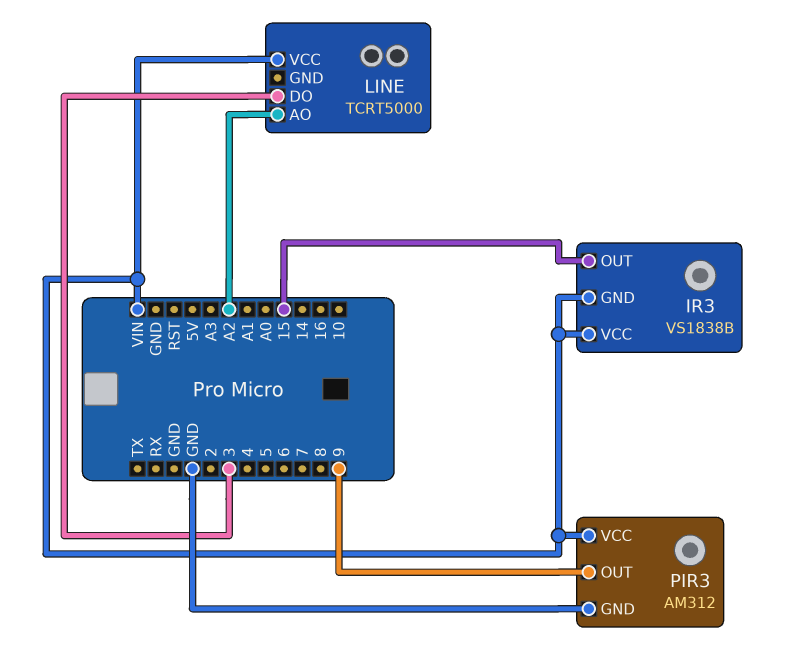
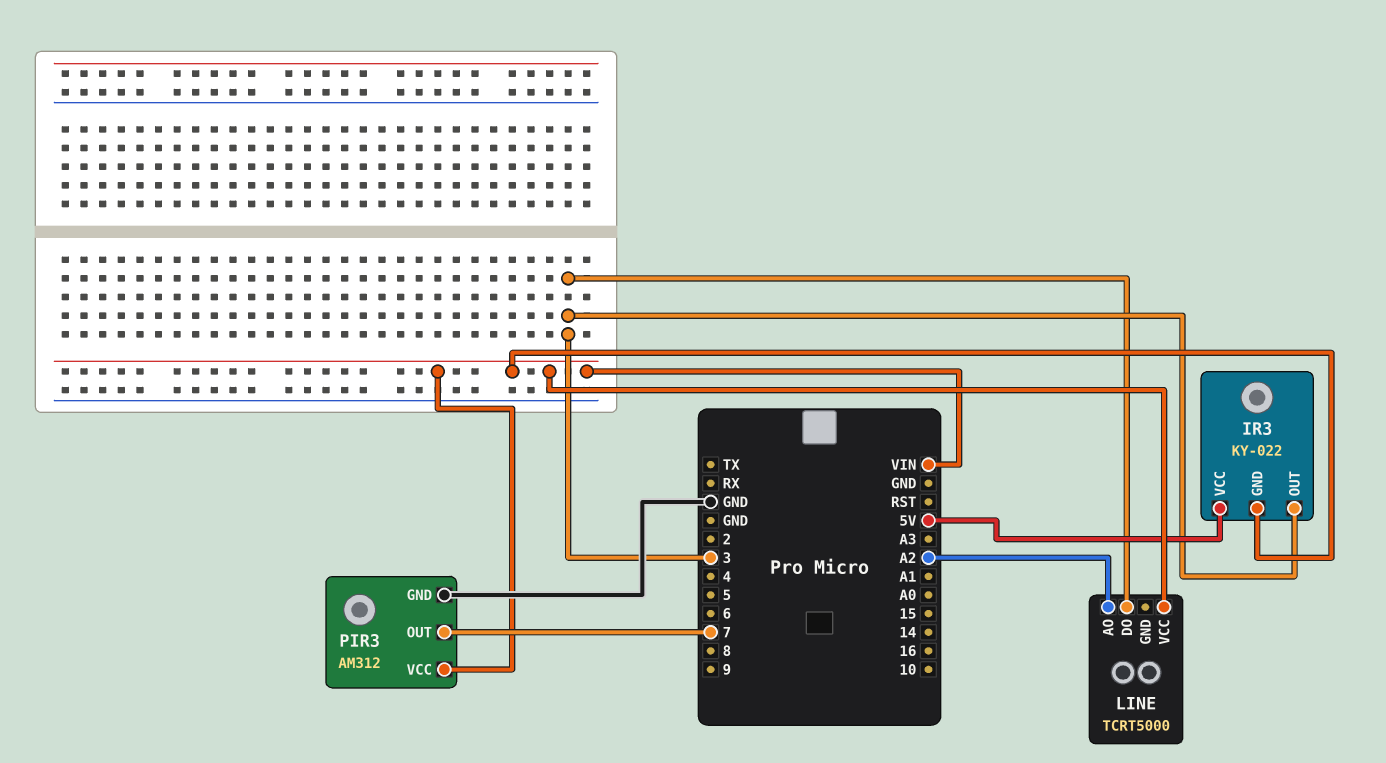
IR3: VS1838B -> KY-022
IR3 pin OUT: 15 -> 3
IR3 pin VCC: VIN -> 5V
PIR3 pin OUT: 9 -> 7

